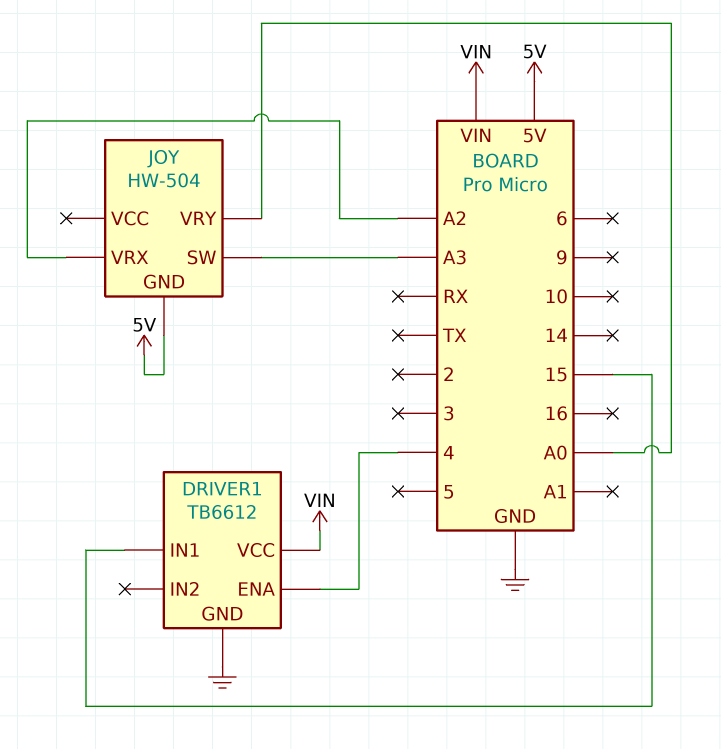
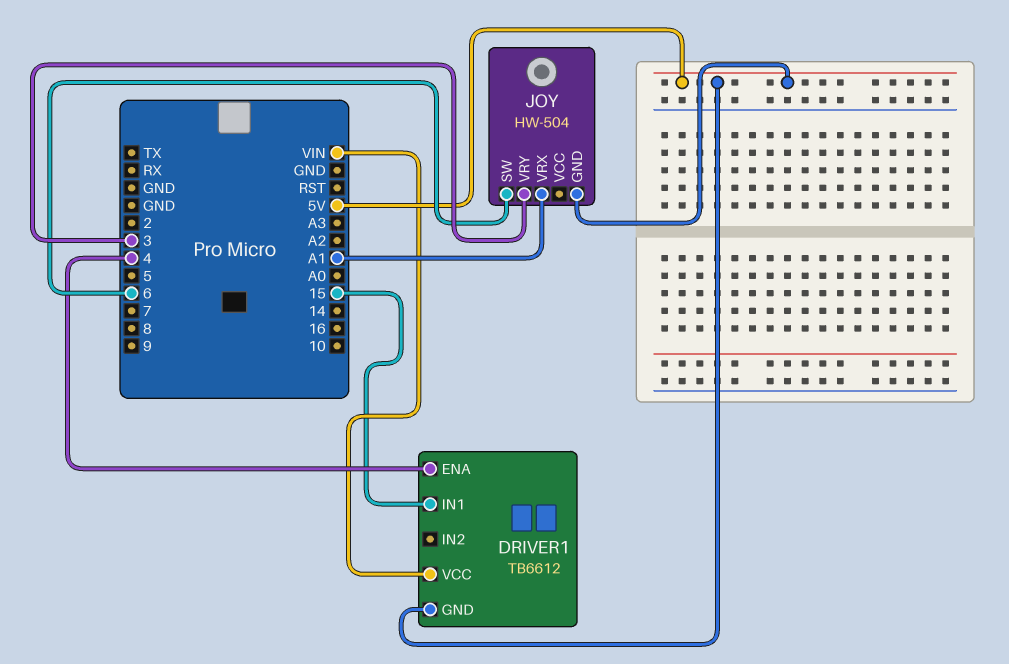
DRIVER1 pin GND: GND -> 5V
JOY pin SW: A3 -> 6
JOY pin VRX: A2 -> A1
JOY pin VRY: A0 -> 3

